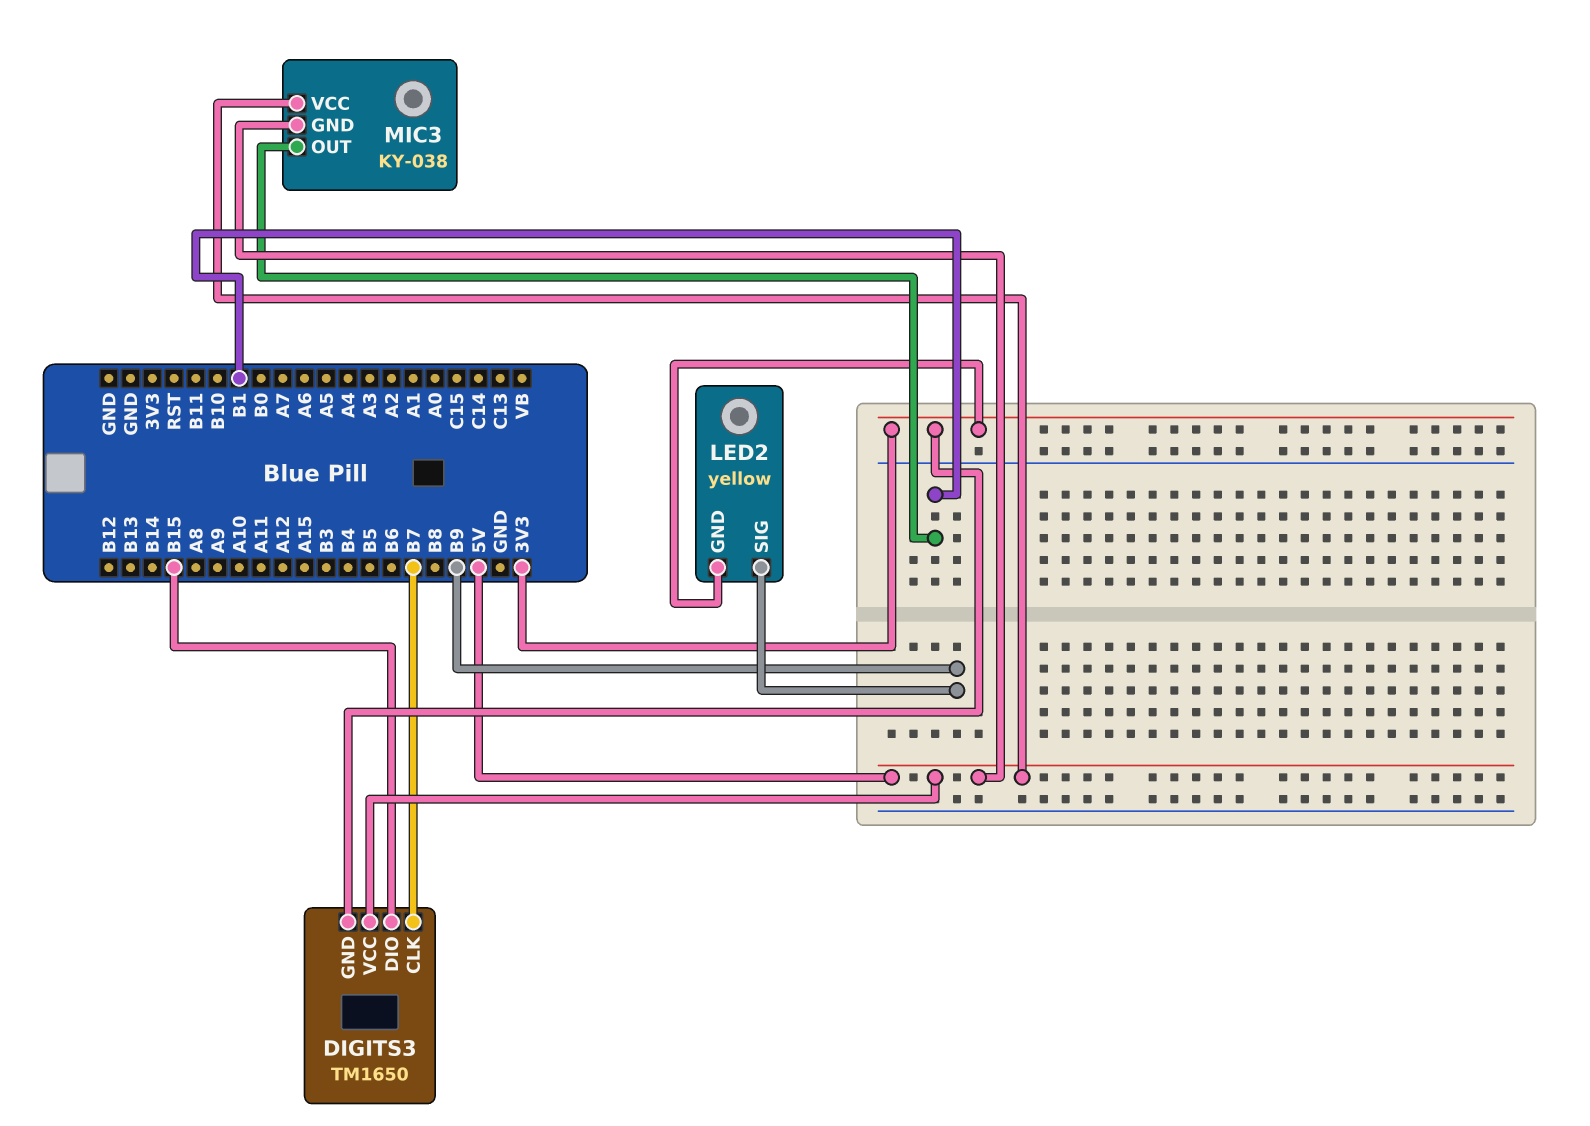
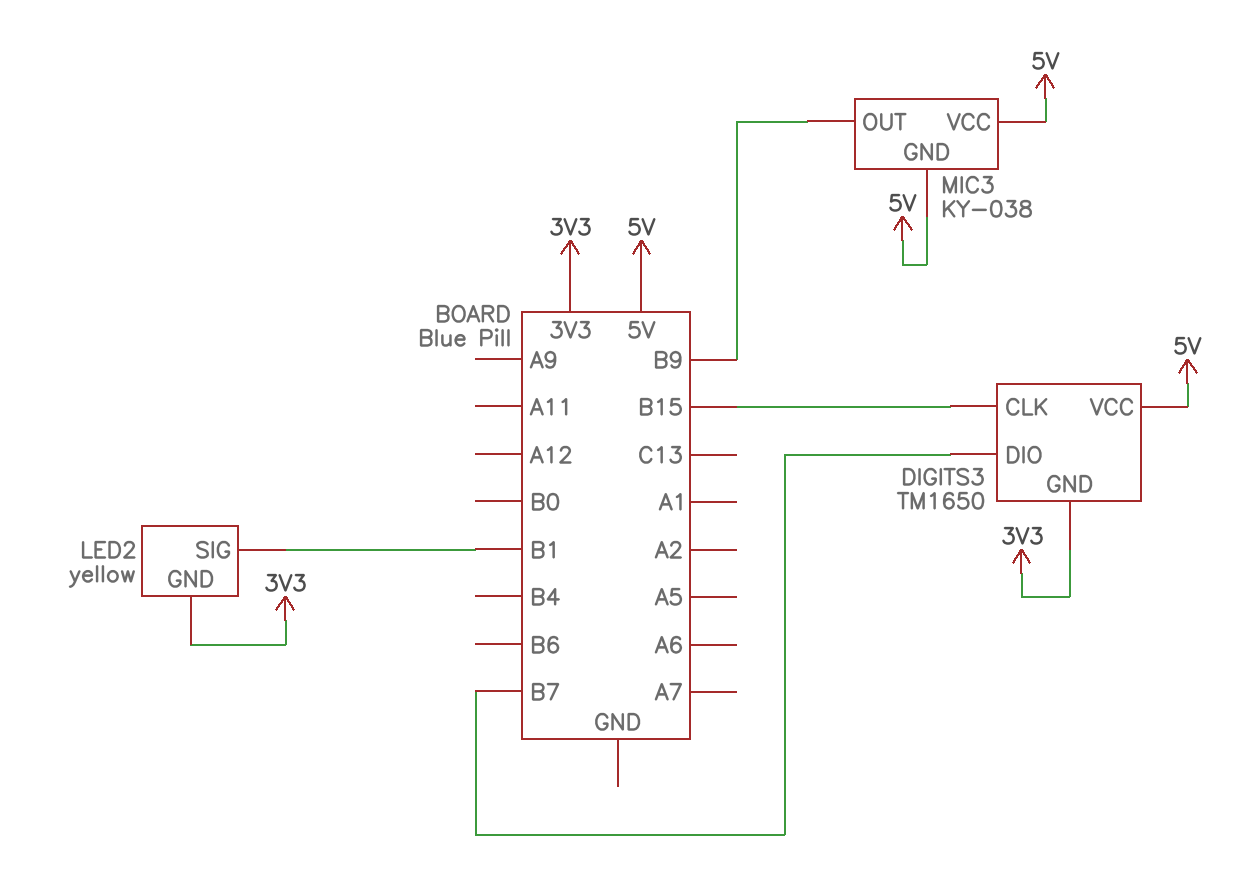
DIGITS3 pin CLK: B7 -> B15
DIGITS3 pin DIO: B15 -> B7
LED2 pin SIG: B9 -> B1
MIC3 pin OUT: B1 -> B9

